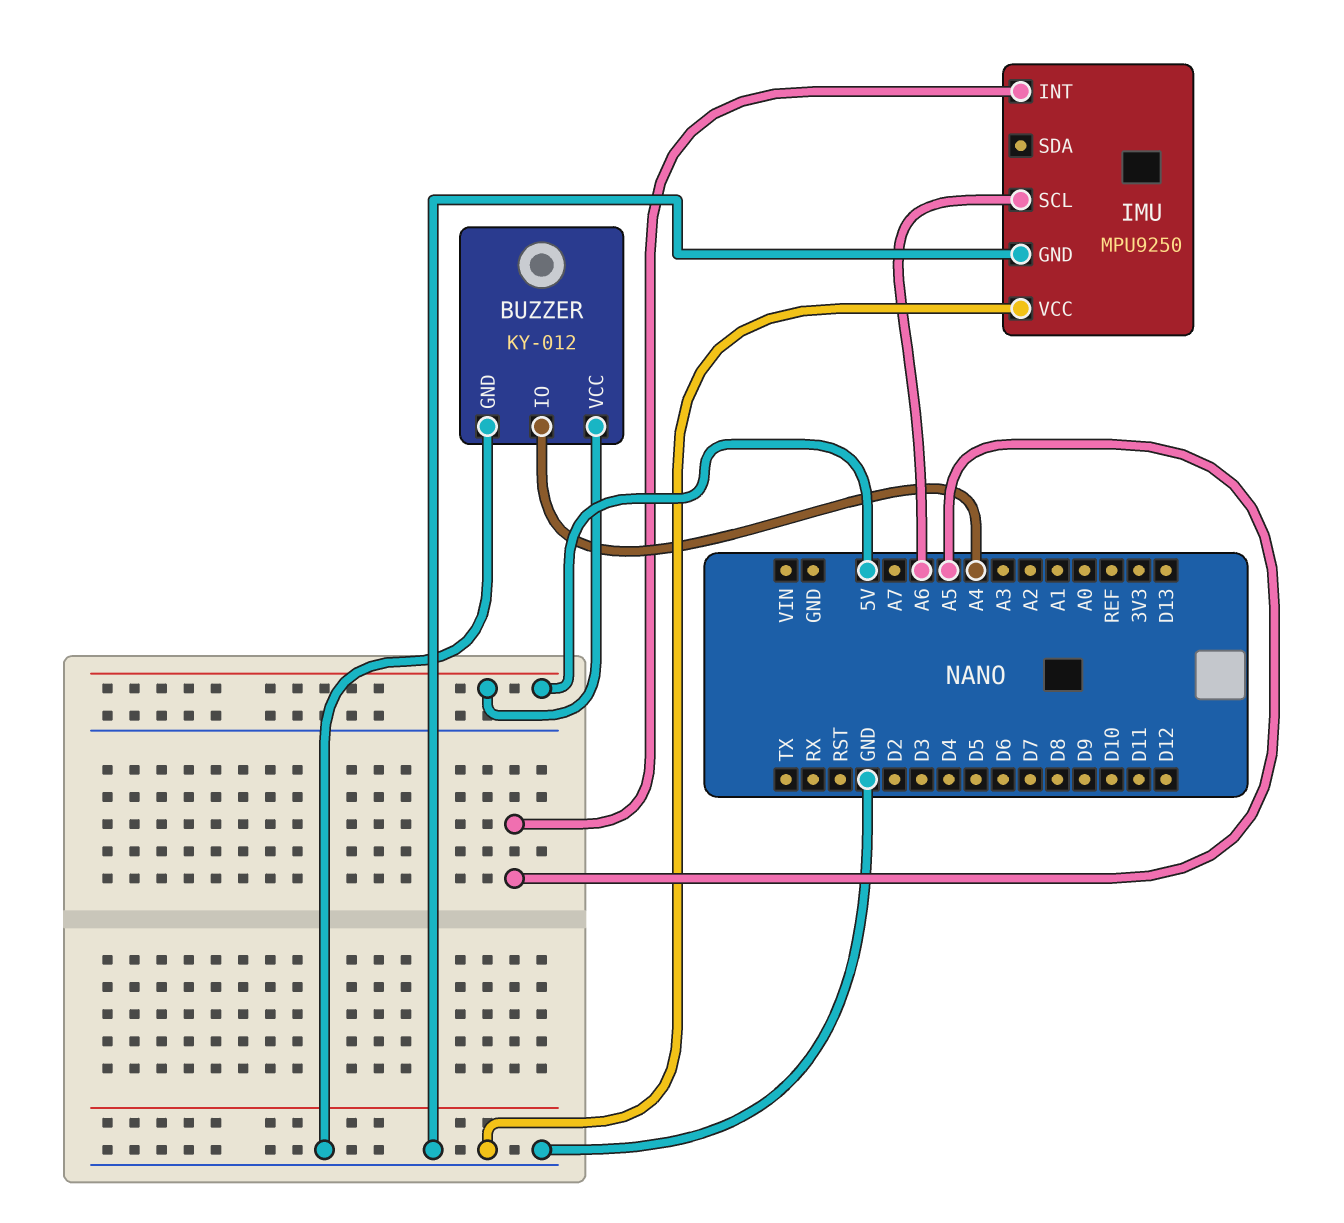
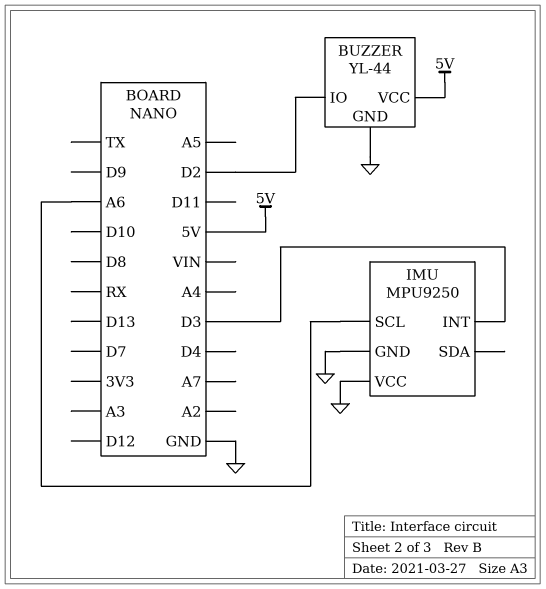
BUZZER: KY-012 -> YL-44
BUZZER pin IO: A4 -> D2
IMU pin INT: A5 -> D3

